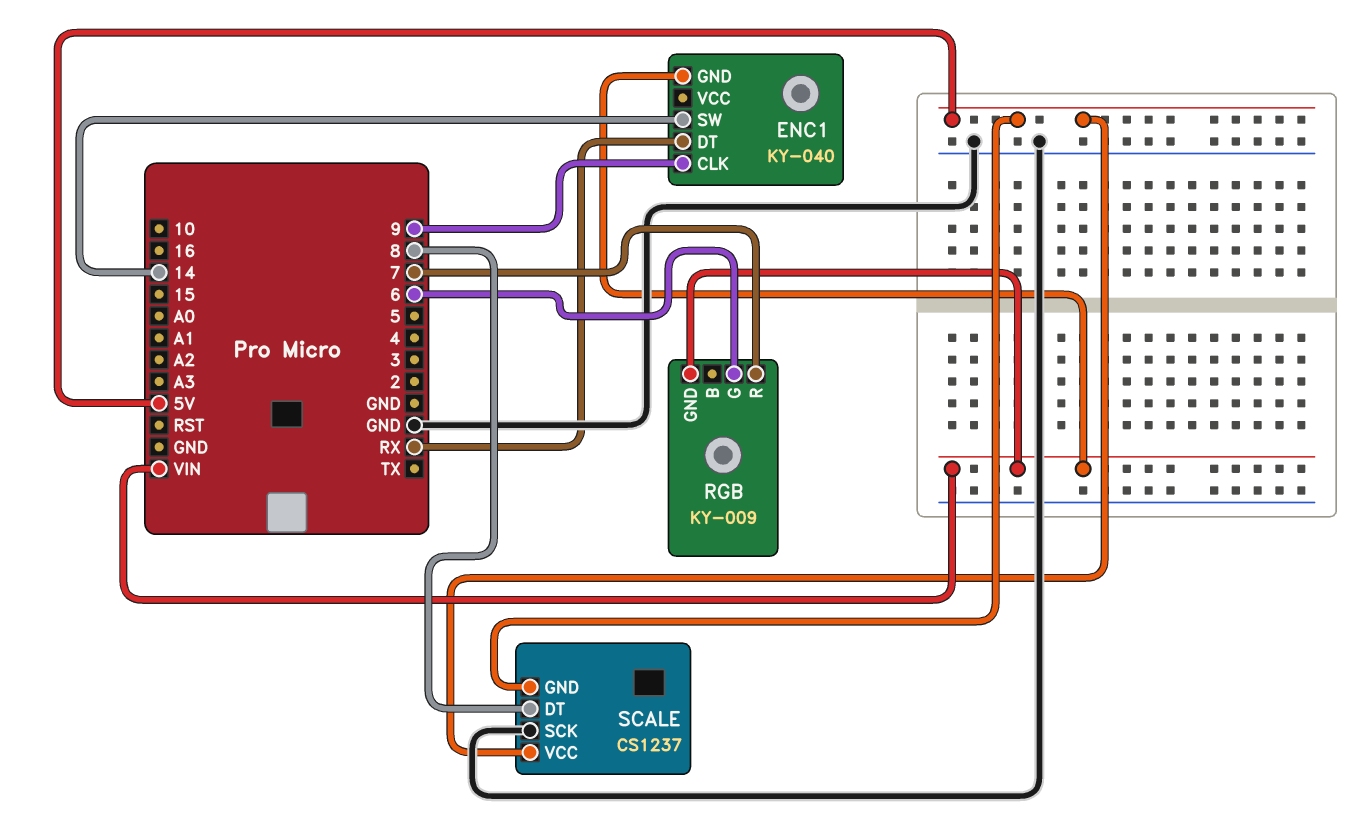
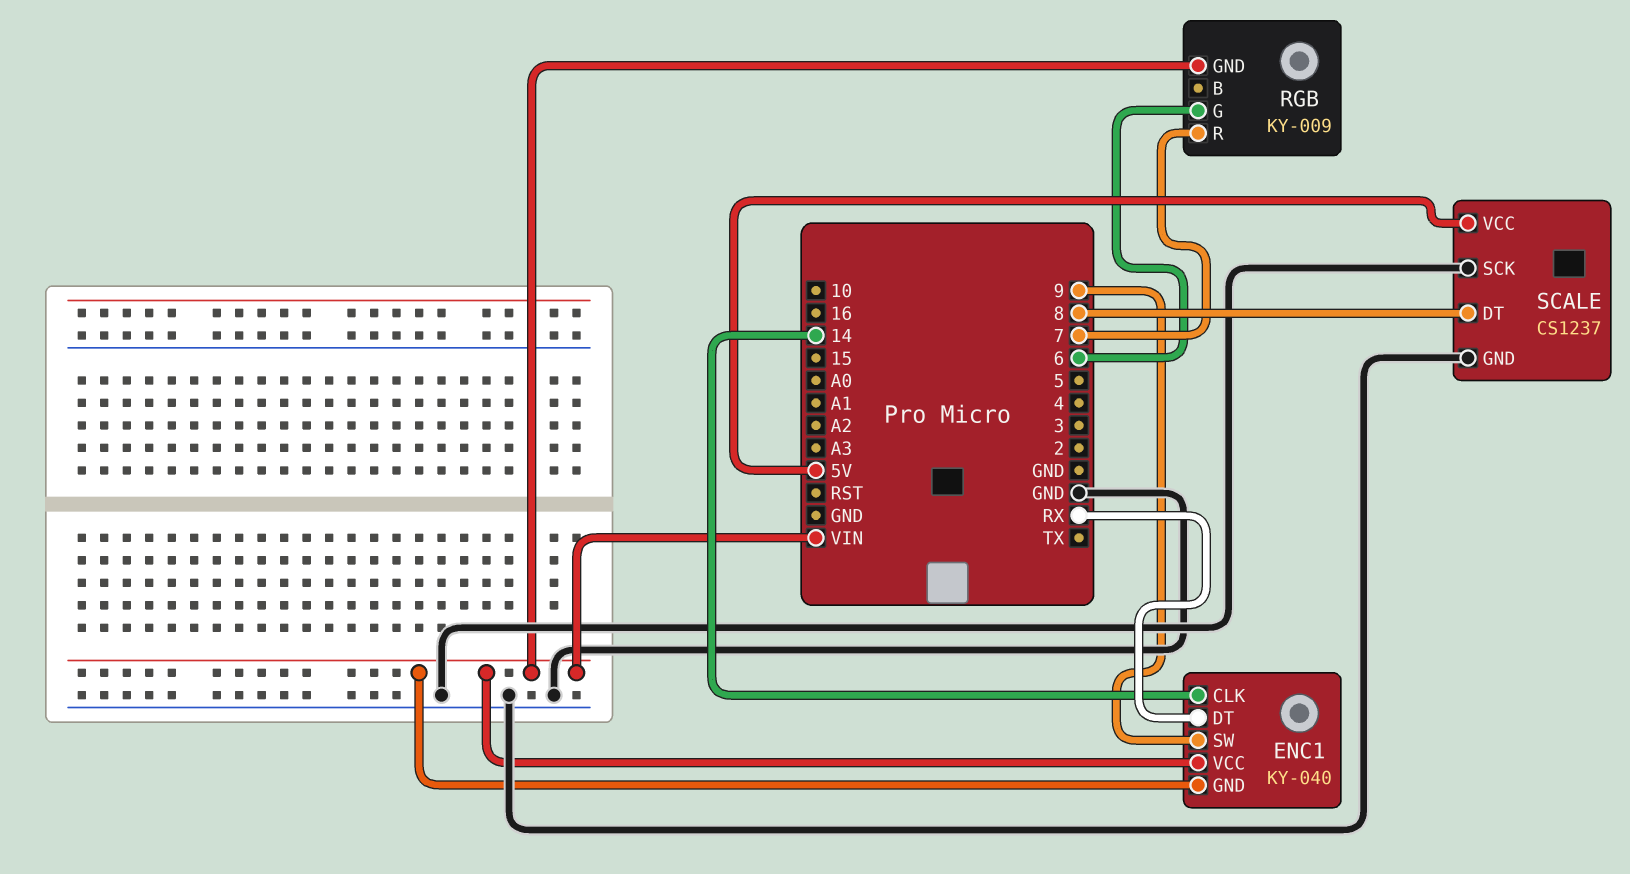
ENC1 pin CLK: 9 -> 14
ENC1 pin SW: 14 -> 9
ENC1 pin VCC: none -> VIN
SCALE pin GND: 5V -> GND

